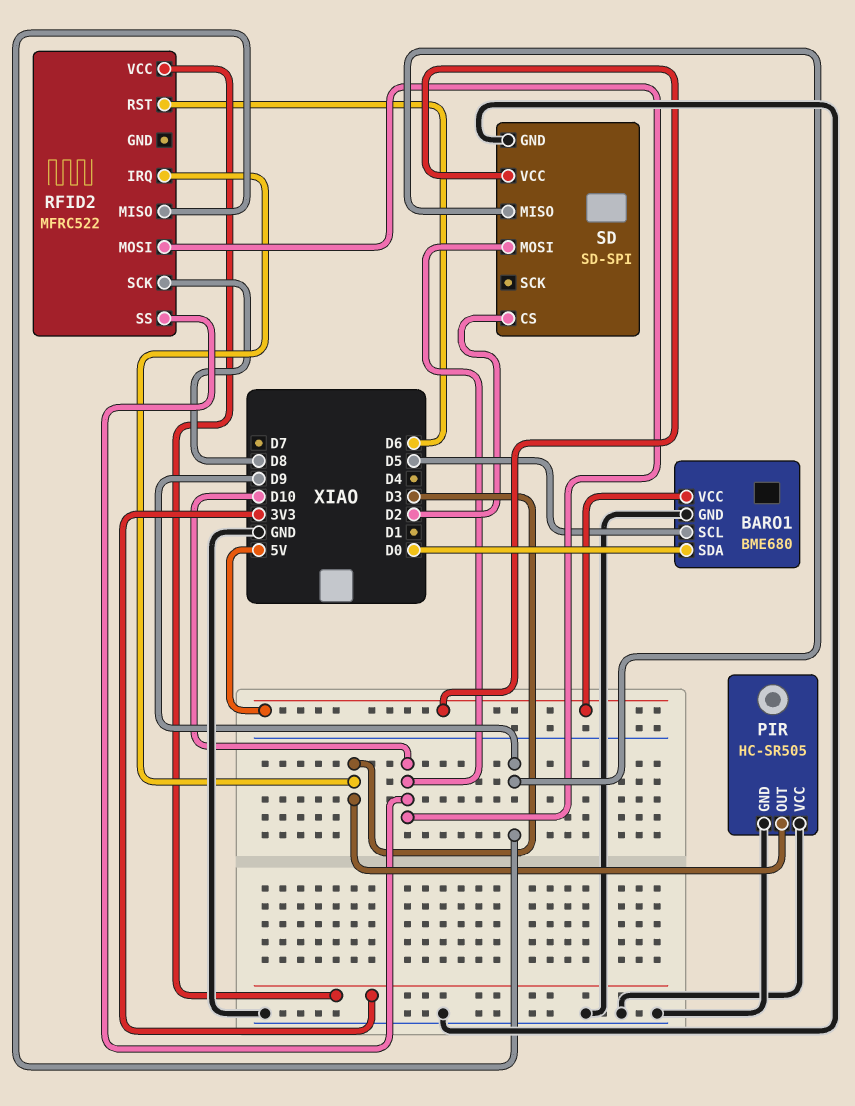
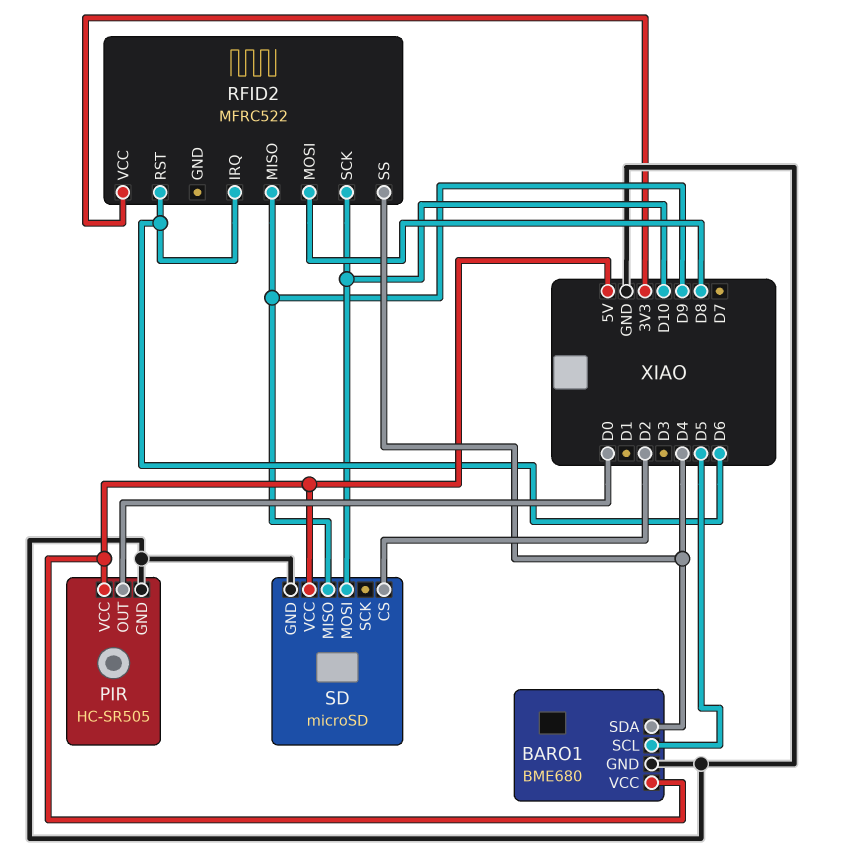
BARO1 pin SDA: D0 -> D4
PIR pin OUT: D3 -> D0
PIR pin VCC: GND -> 5V
RFID2 pin IRQ: D3 -> D6
RFID2 pin MOSI: D10 -> D8
RFID2 pin SCK: D8 -> D10
RFID2 pin SS: D10 -> D4
SD: SD-SPI -> microSD

